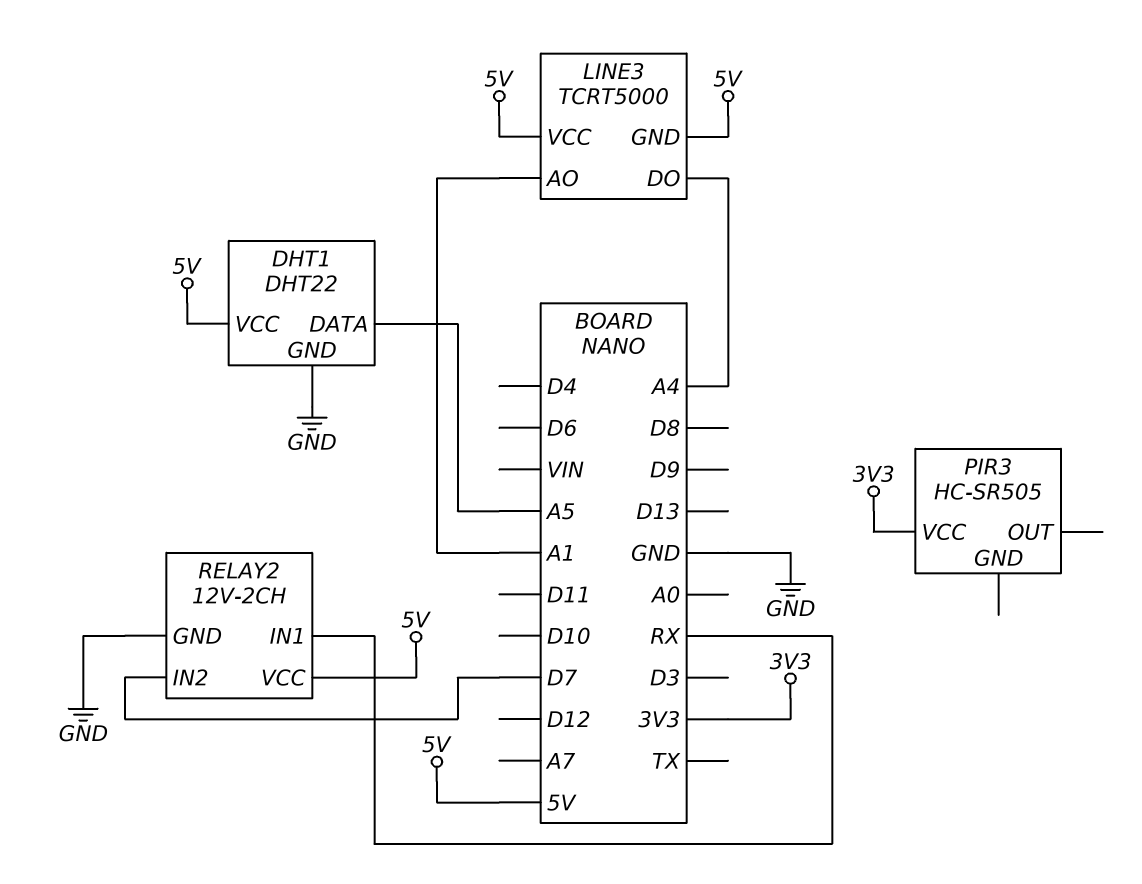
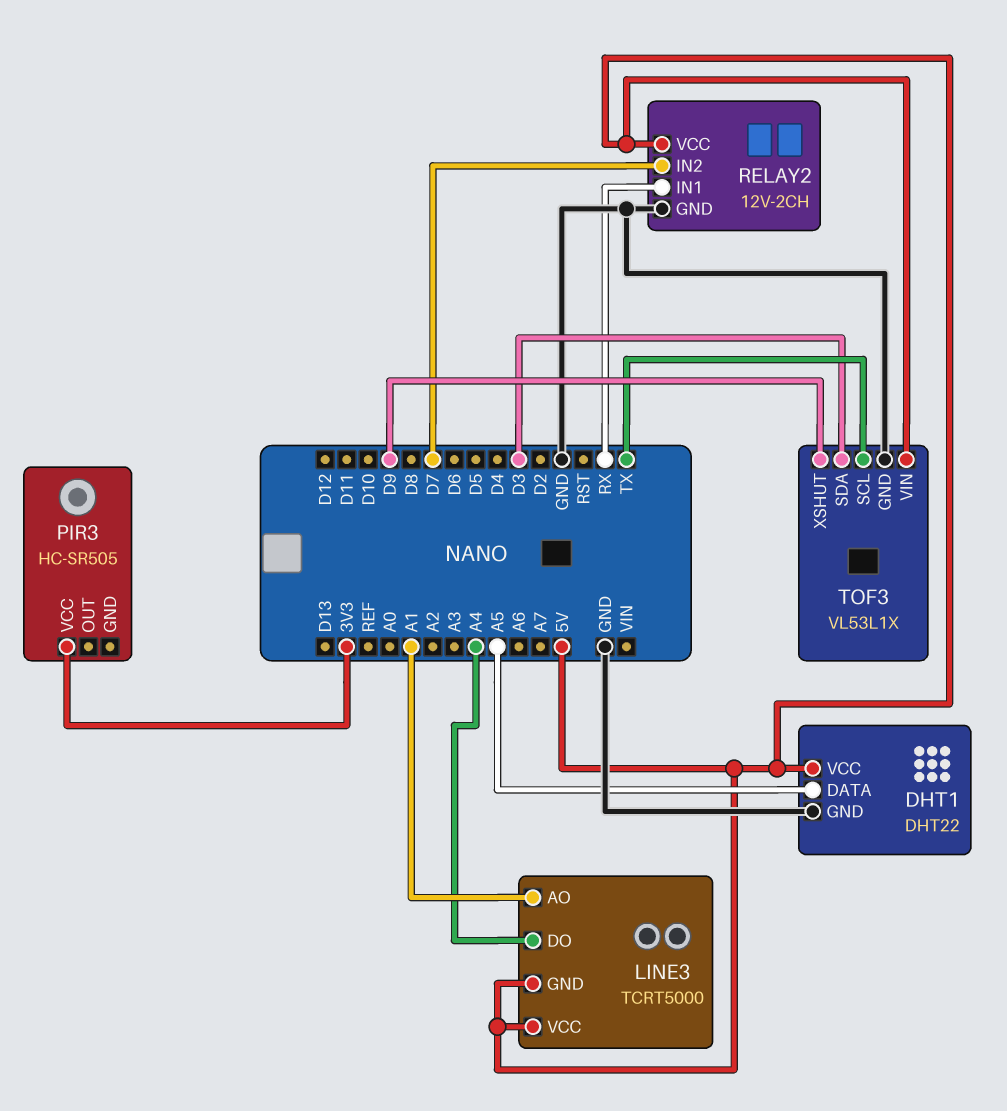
TOF3: none -> VL53L1X
TOF3 pin GND: none -> GND
TOF3 pin SCL: none -> TX
TOF3 pin SDA: none -> D3
TOF3 pin VIN: none -> 5V
TOF3 pin XSHUT: none -> D9

